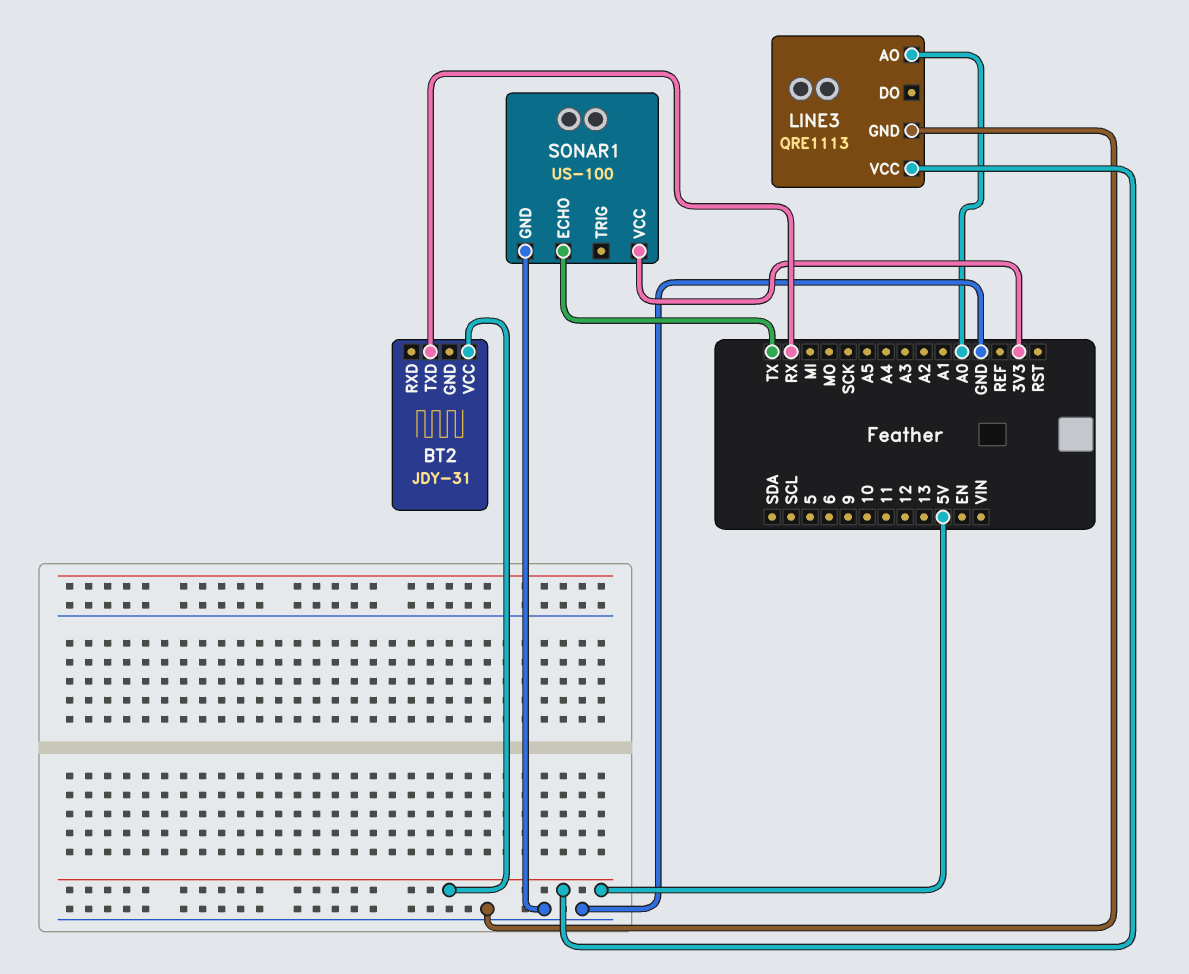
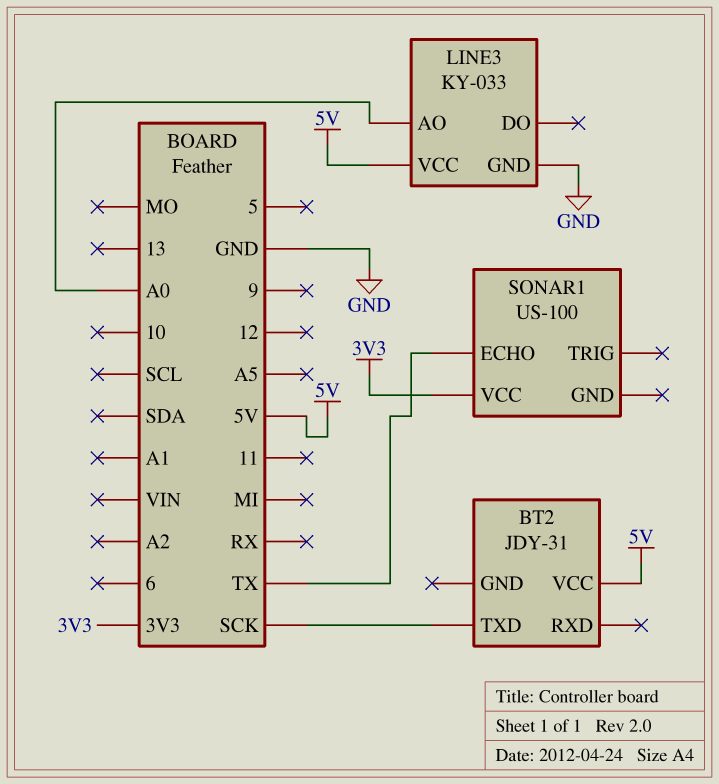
BT2 pin TXD: RX -> SCK
LINE3: QRE1113 -> KY-033
SONAR1 pin GND: GND -> none

